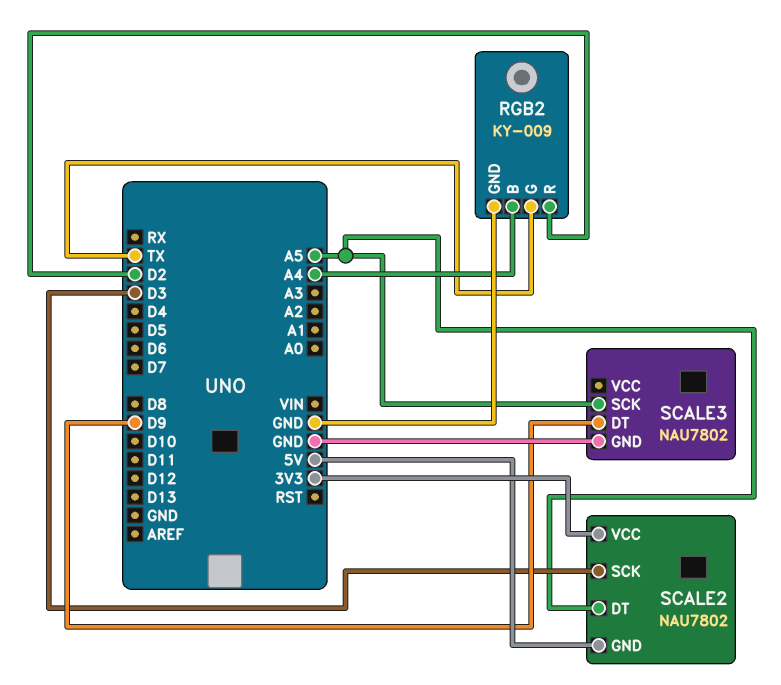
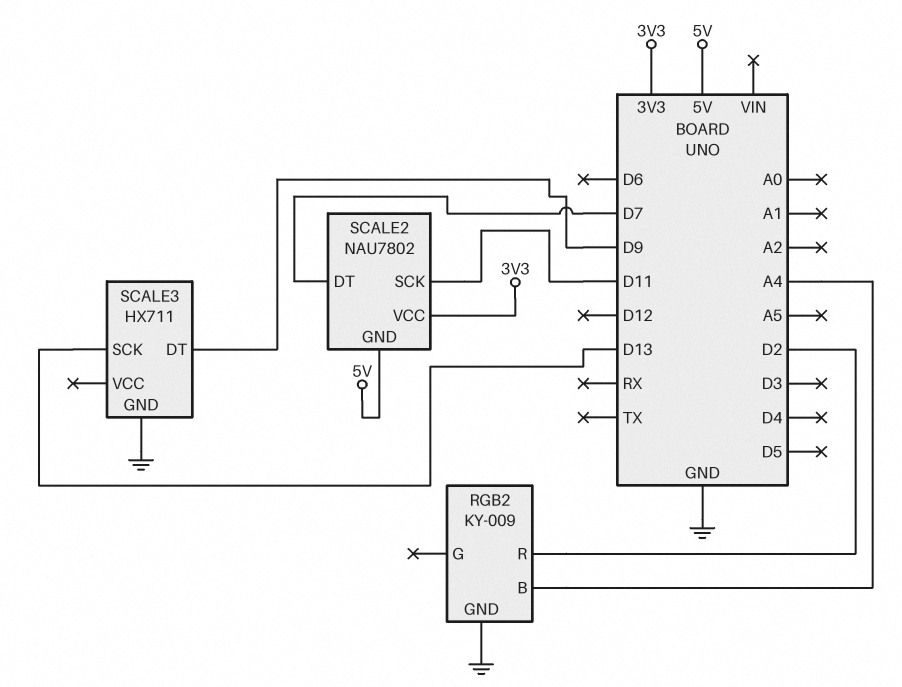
RGB2 pin G: TX -> none
SCALE2 pin DT: A5 -> D7
SCALE2 pin SCK: D3 -> D11
SCALE3: NAU7802 -> HX711
SCALE3 pin SCK: A5 -> D13

